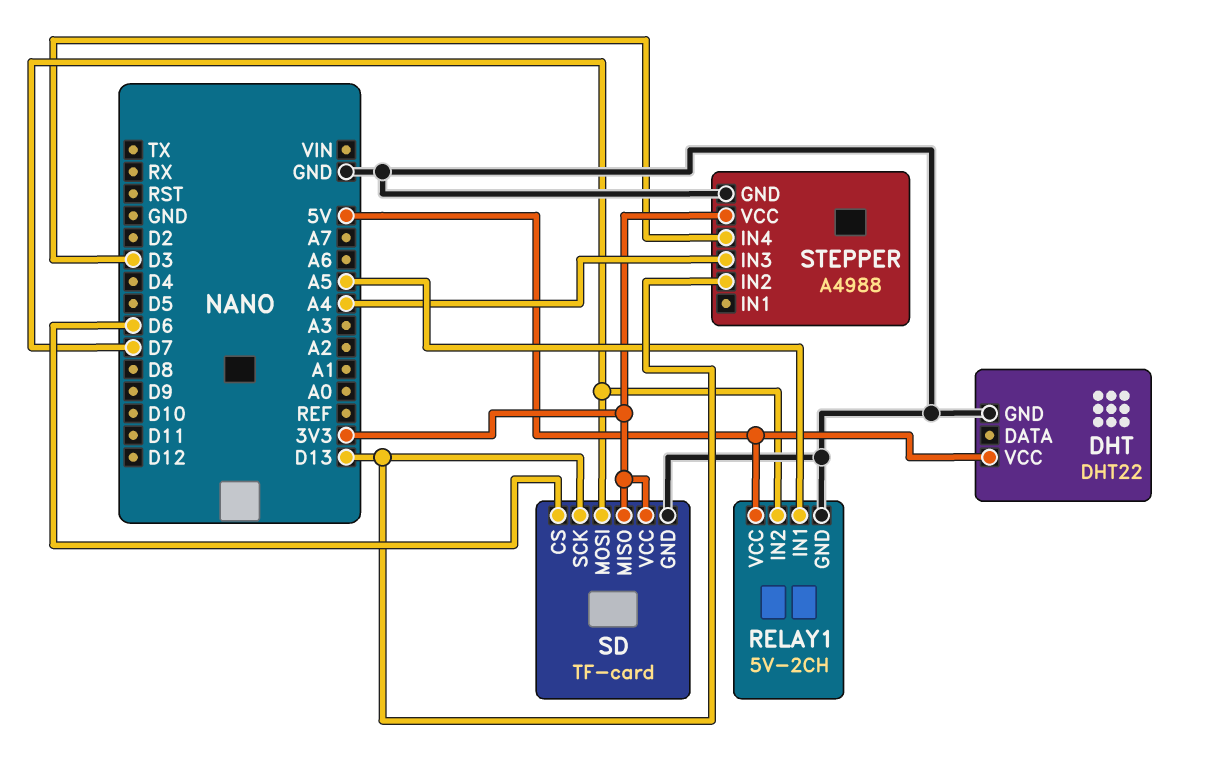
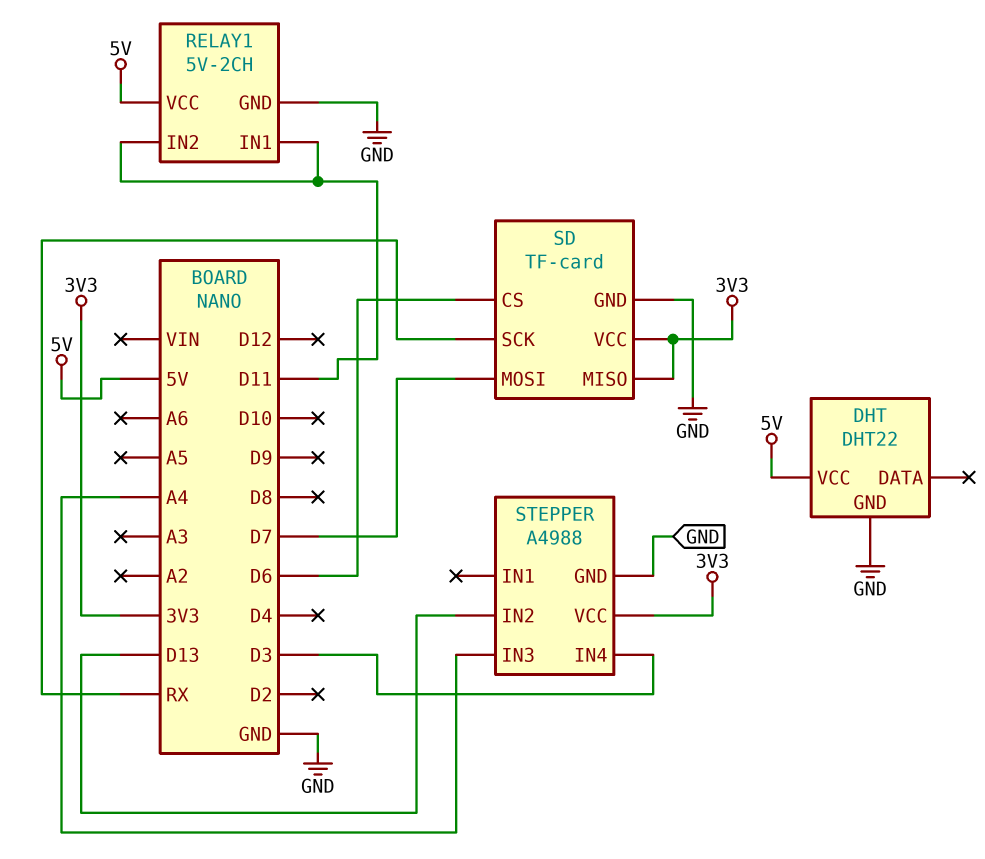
RELAY1 pin IN1: A5 -> D11
RELAY1 pin IN2: D7 -> D11
SD pin SCK: D13 -> RX

